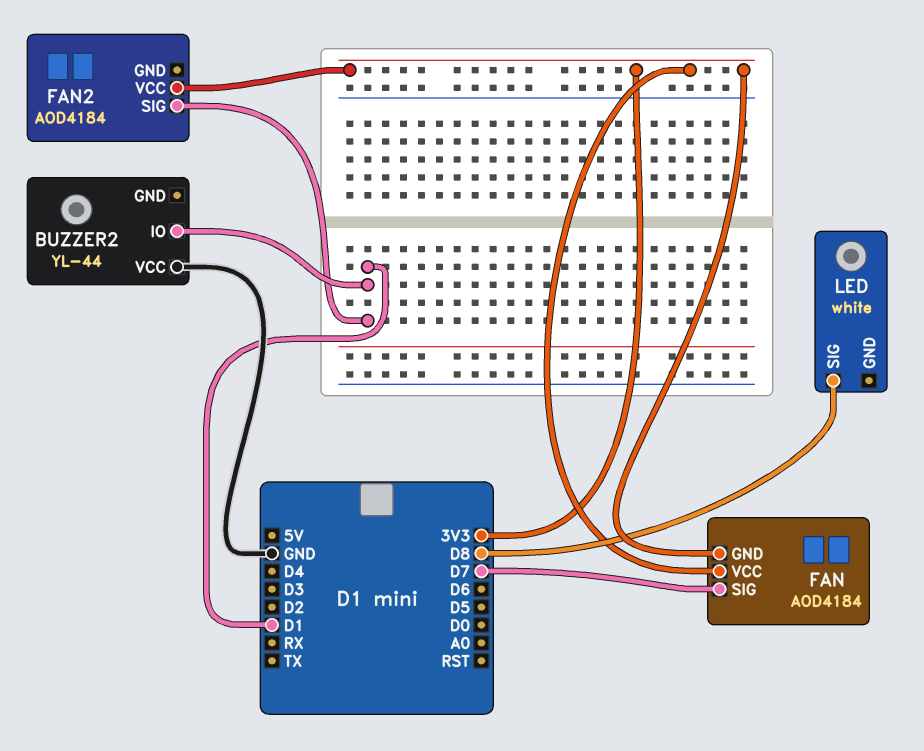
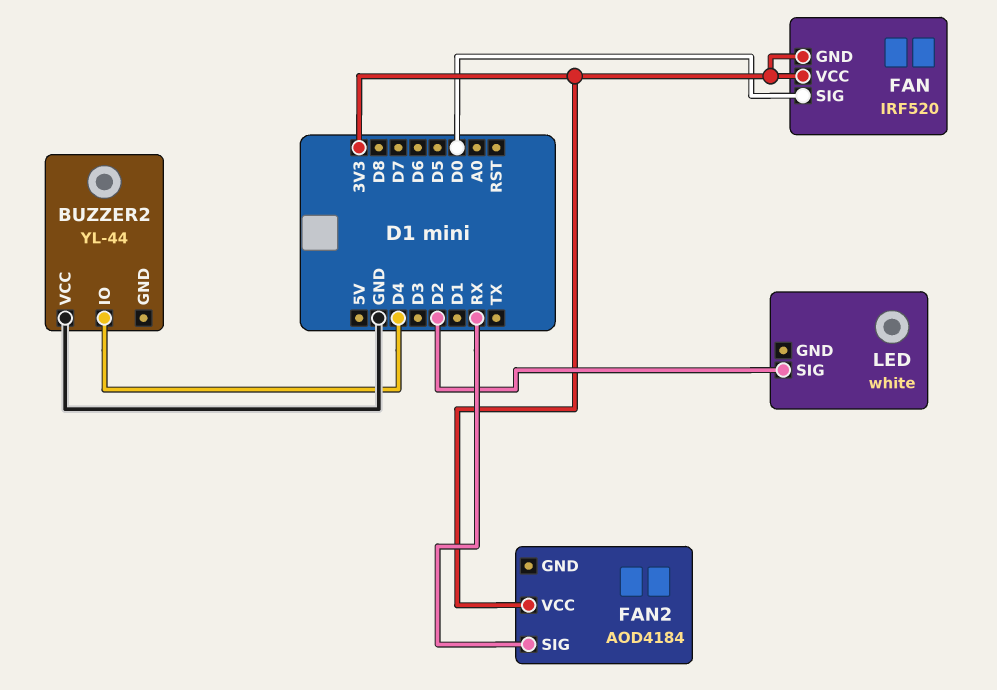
BUZZER2 pin IO: D1 -> D4
FAN: AOD4184 -> IRF520
FAN pin SIG: D7 -> D0
FAN2 pin SIG: D1 -> RX
LED pin SIG: D8 -> D2

